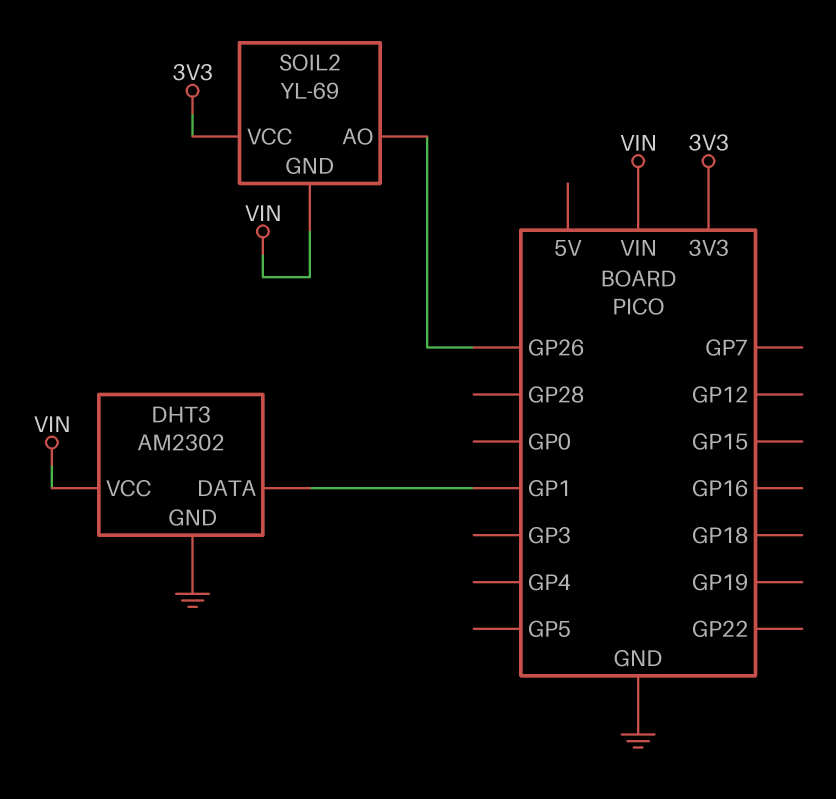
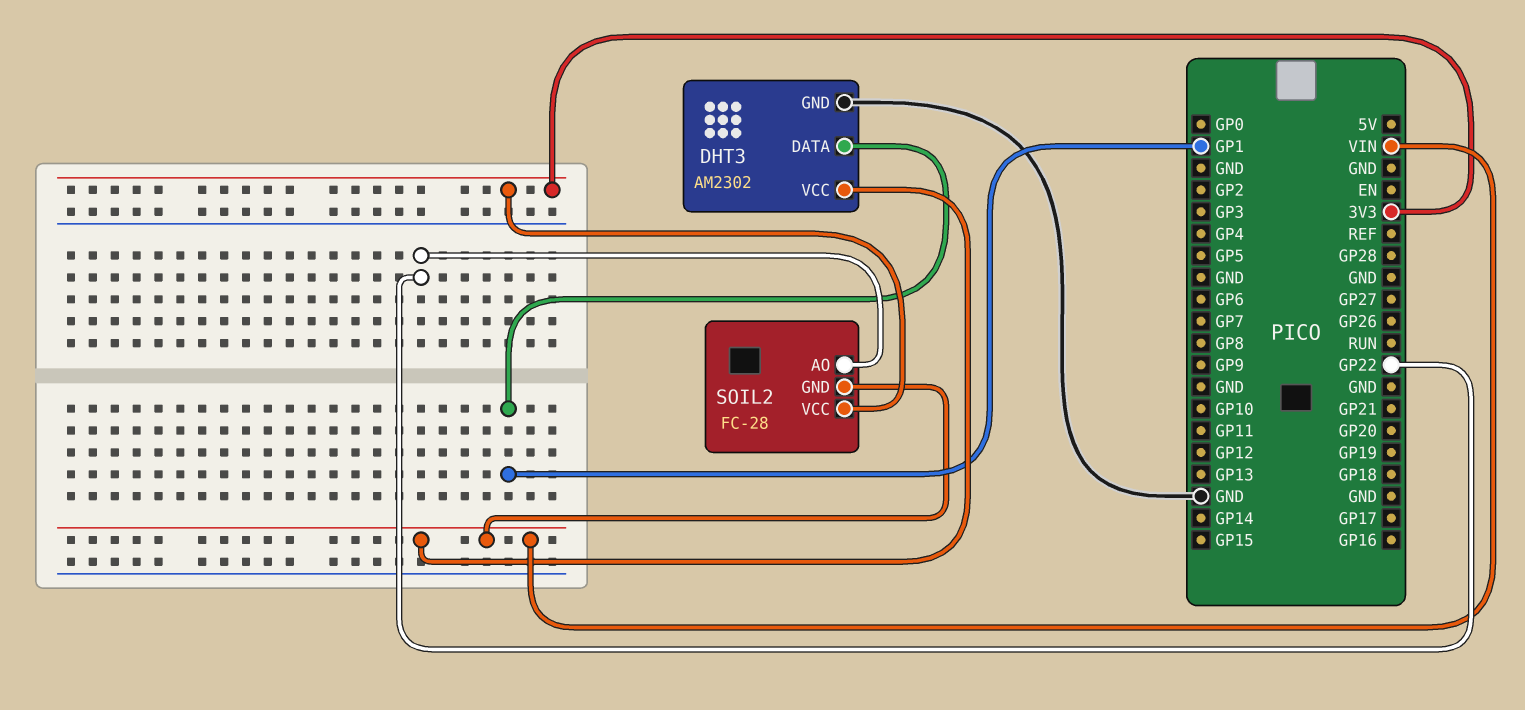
SOIL2: YL-69 -> FC-28
SOIL2 pin AO: GP26 -> GP22

